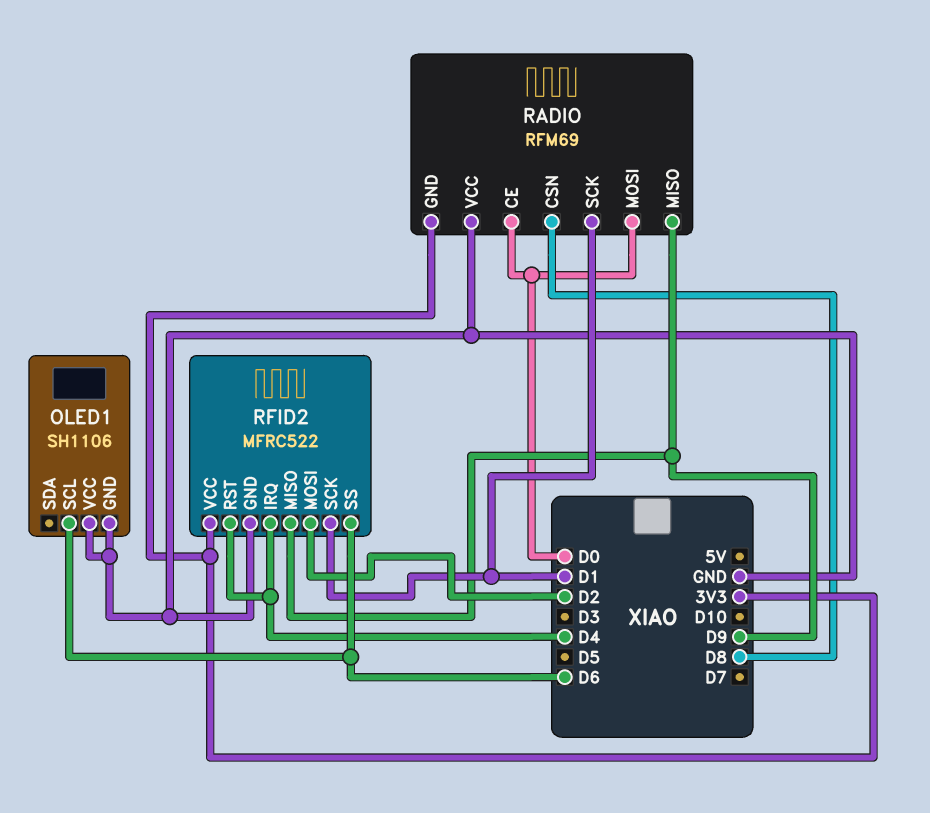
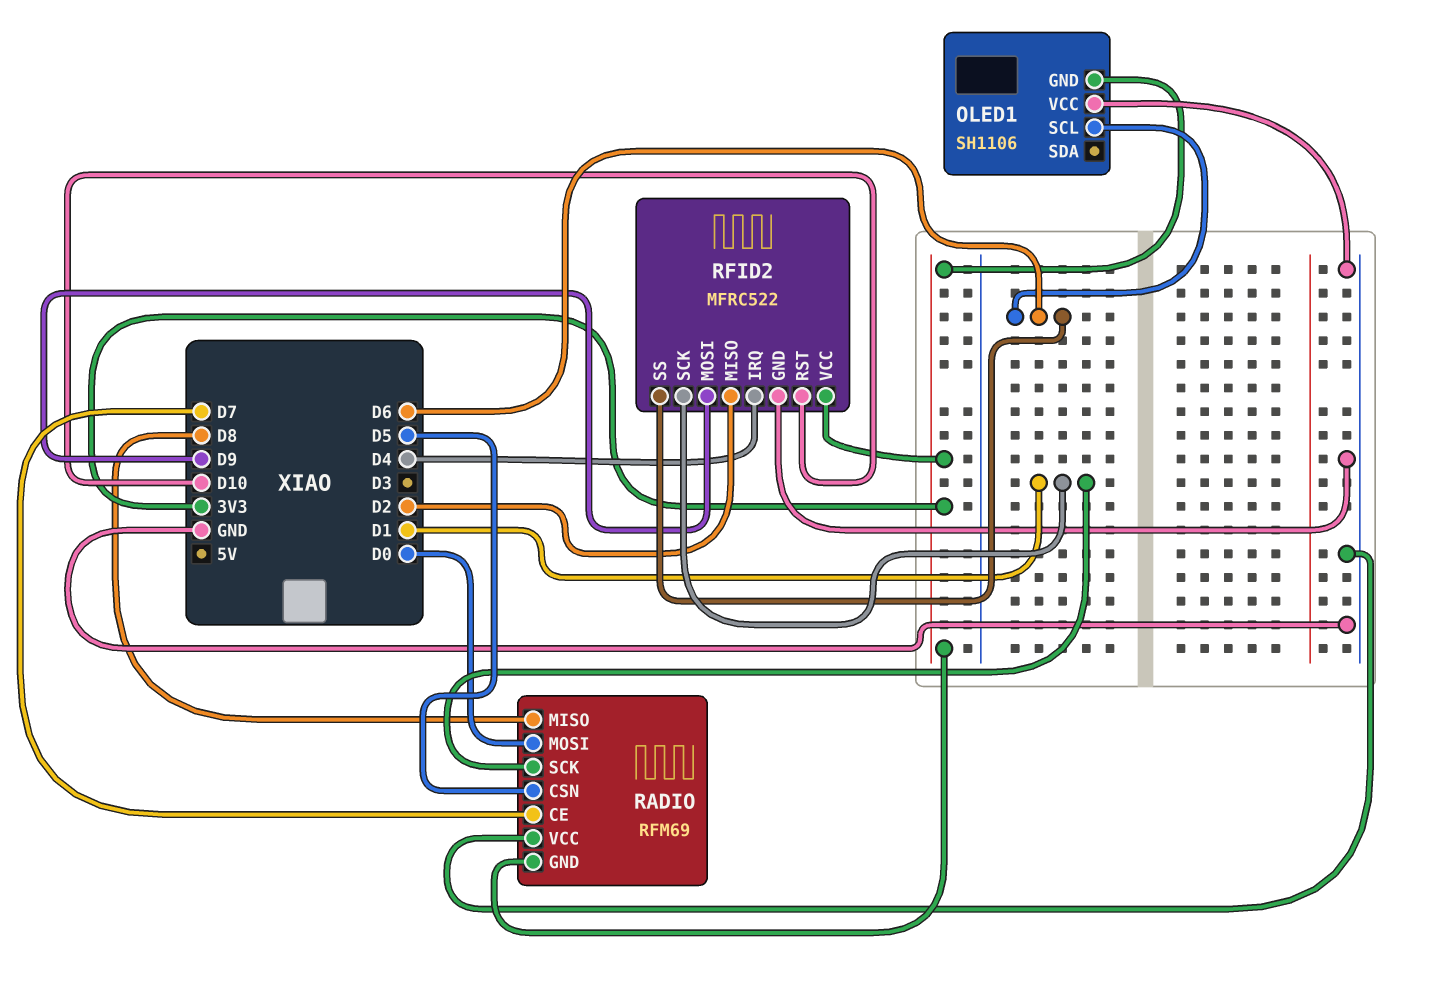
OLED1 pin GND: GND -> 3V3
RADIO pin CE: D0 -> D7
RADIO pin CSN: D8 -> D5
RADIO pin MISO: D9 -> D8
RFID2 pin MISO: D9 -> D2
RFID2 pin MOSI: D2 -> D9
RFID2 pin RST: D4 -> D10

